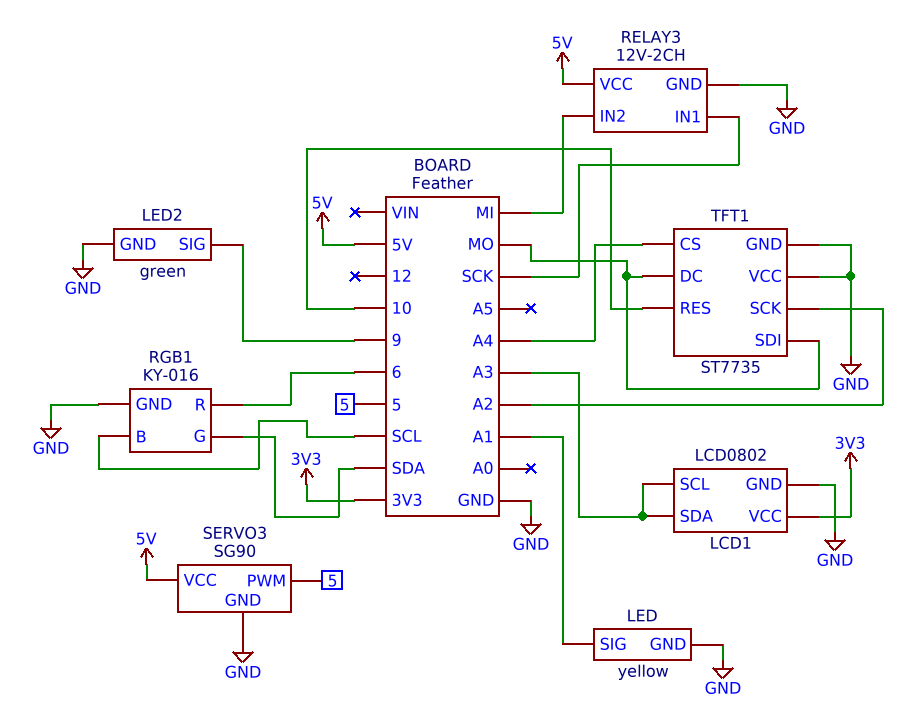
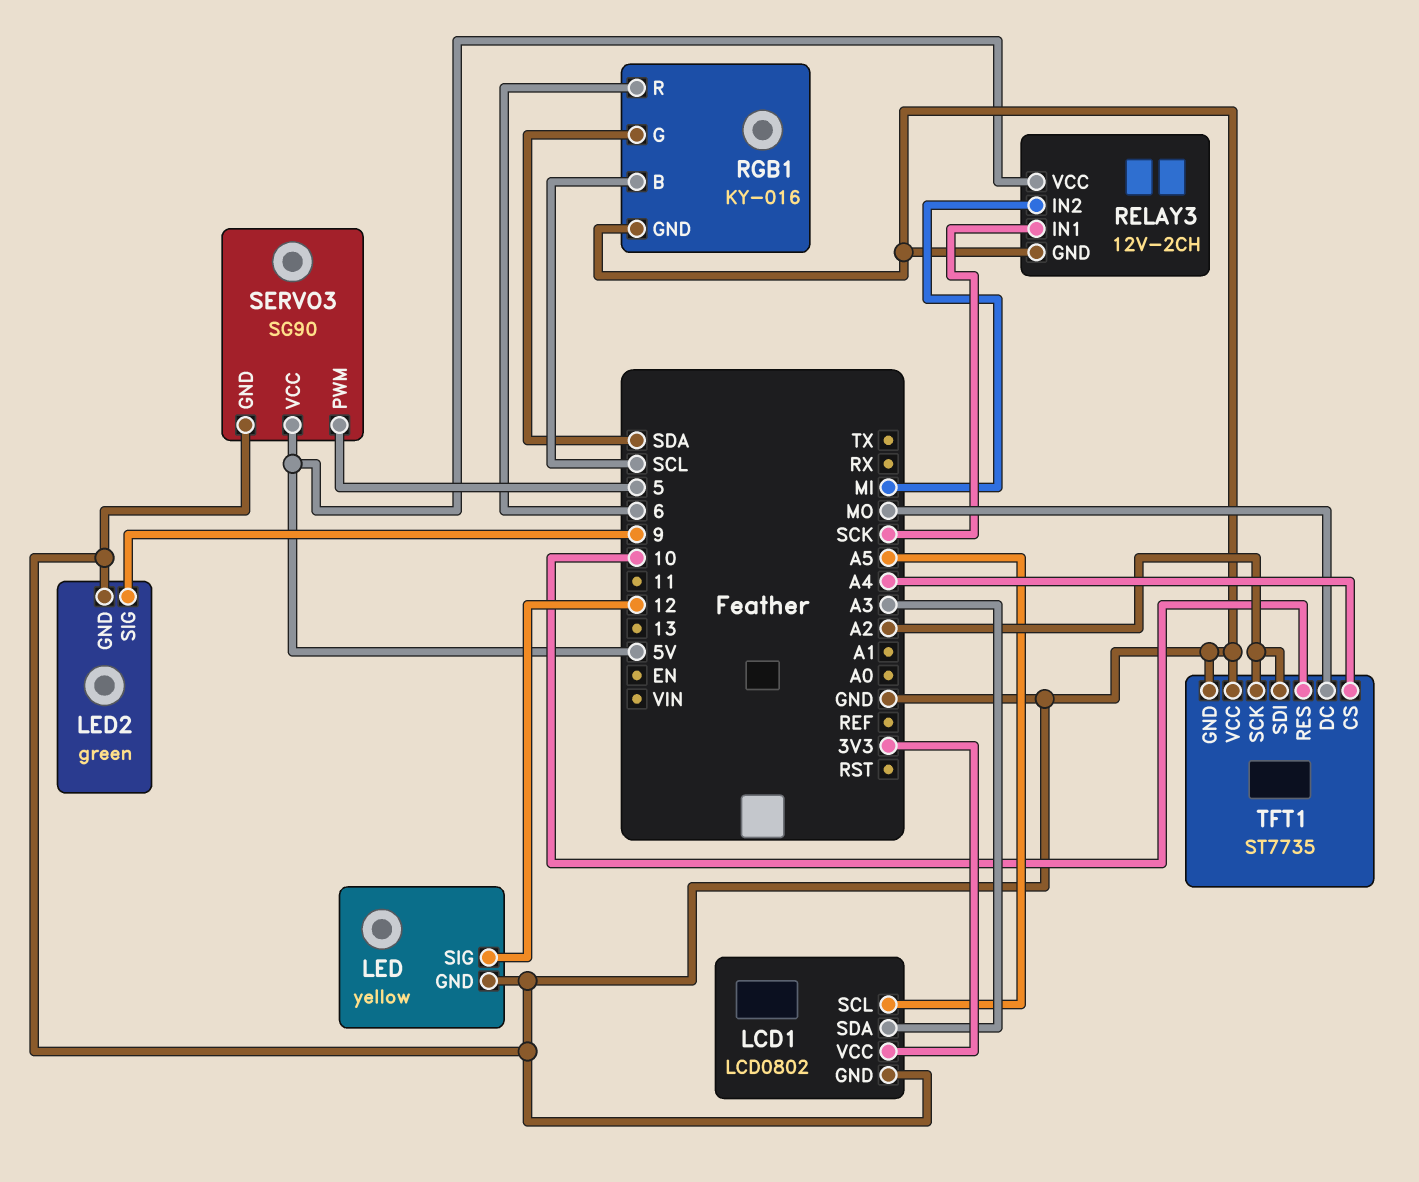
LCD1 pin SCL: A3 -> A5
LED pin SIG: A1 -> 12
TFT1 pin SDI: MO -> A2

